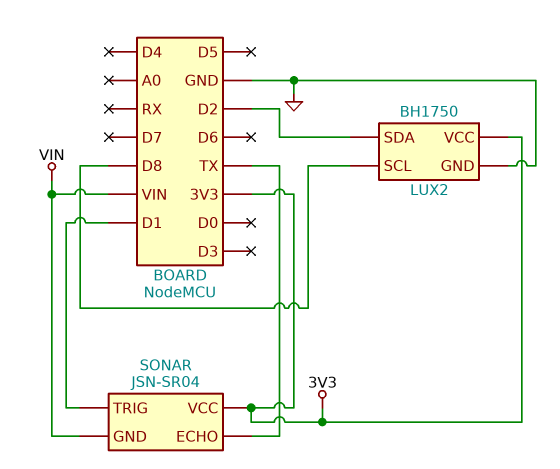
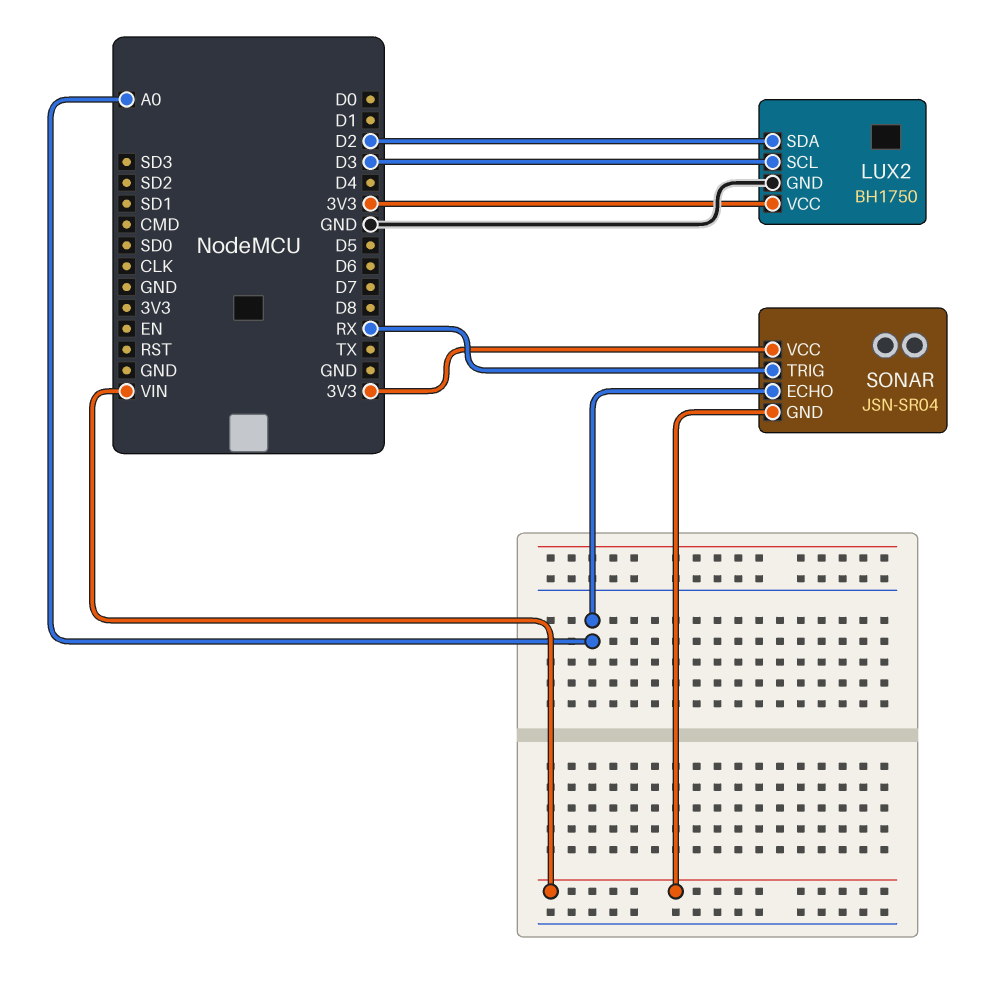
LUX2 pin SCL: D8 -> D3
SONAR pin ECHO: TX -> A0
SONAR pin TRIG: D1 -> RX

